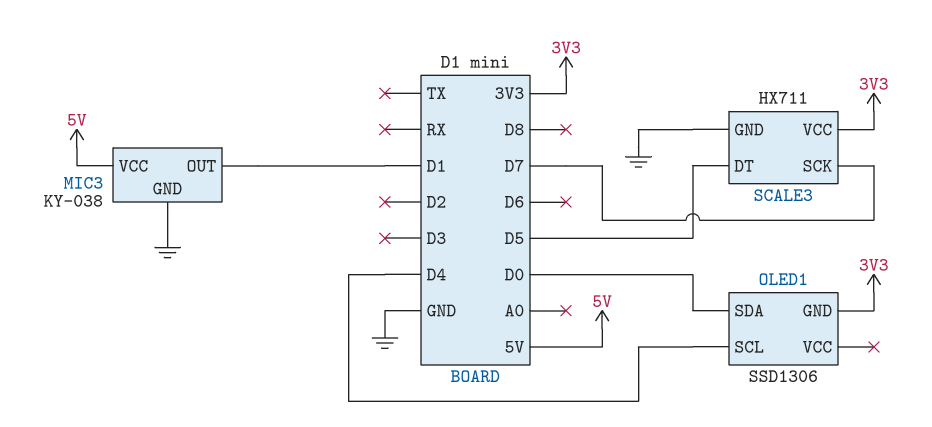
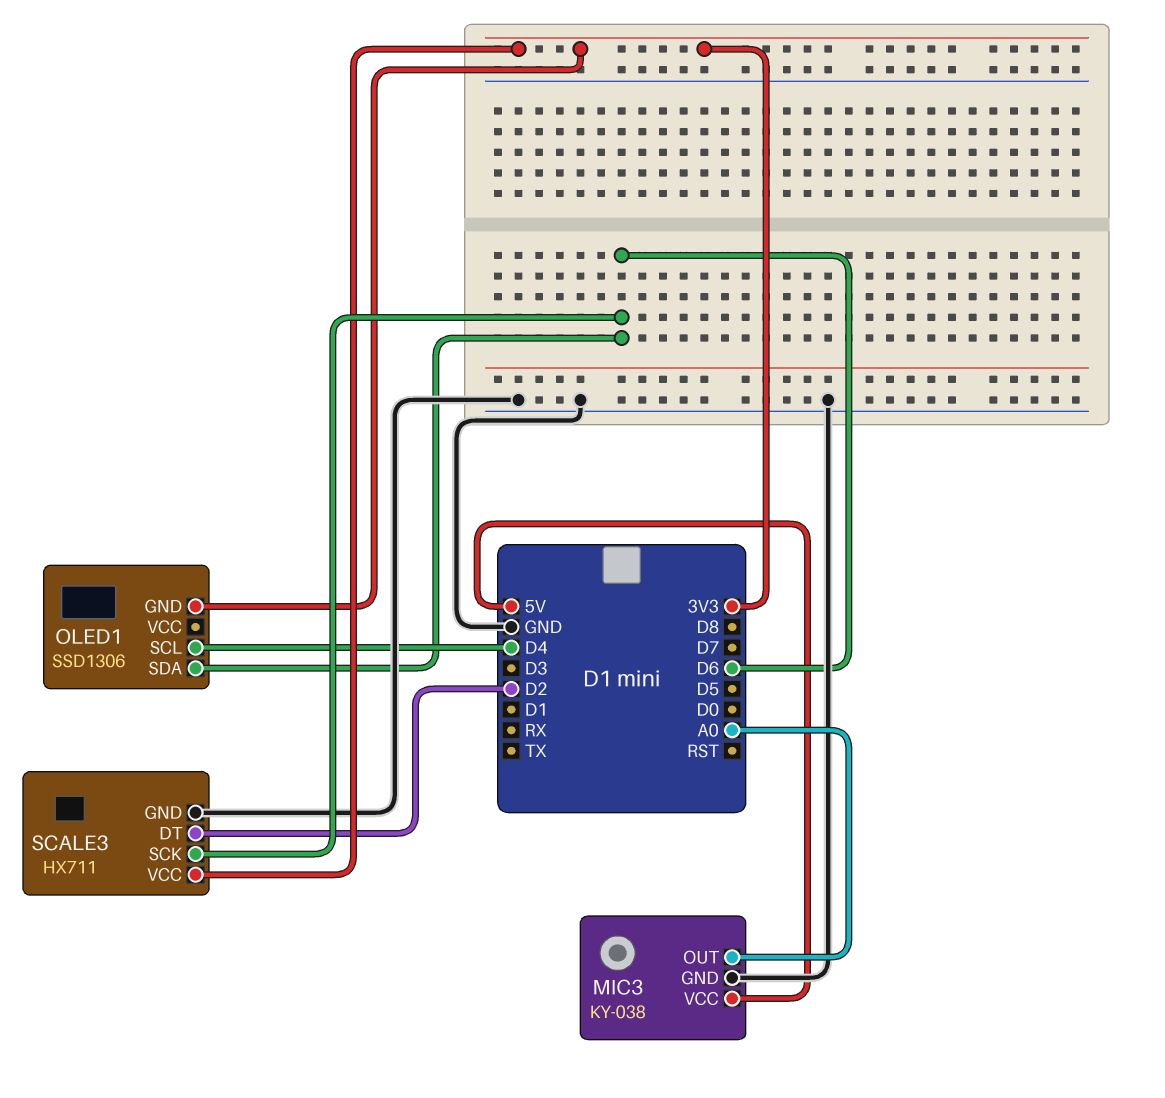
MIC3 pin OUT: D1 -> A0
OLED1 pin SDA: D0 -> D6
SCALE3 pin DT: D5 -> D2
SCALE3 pin SCK: D7 -> D6

